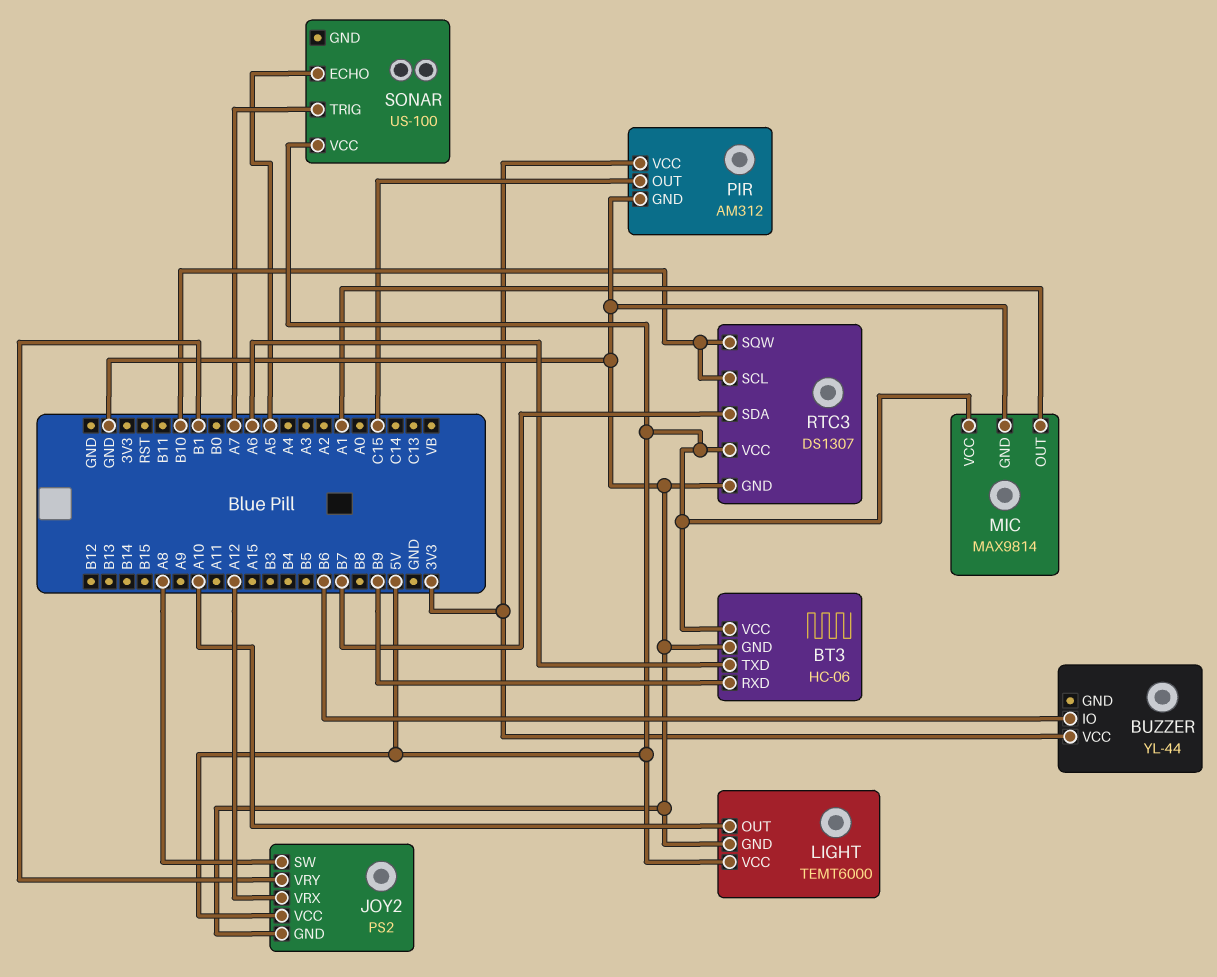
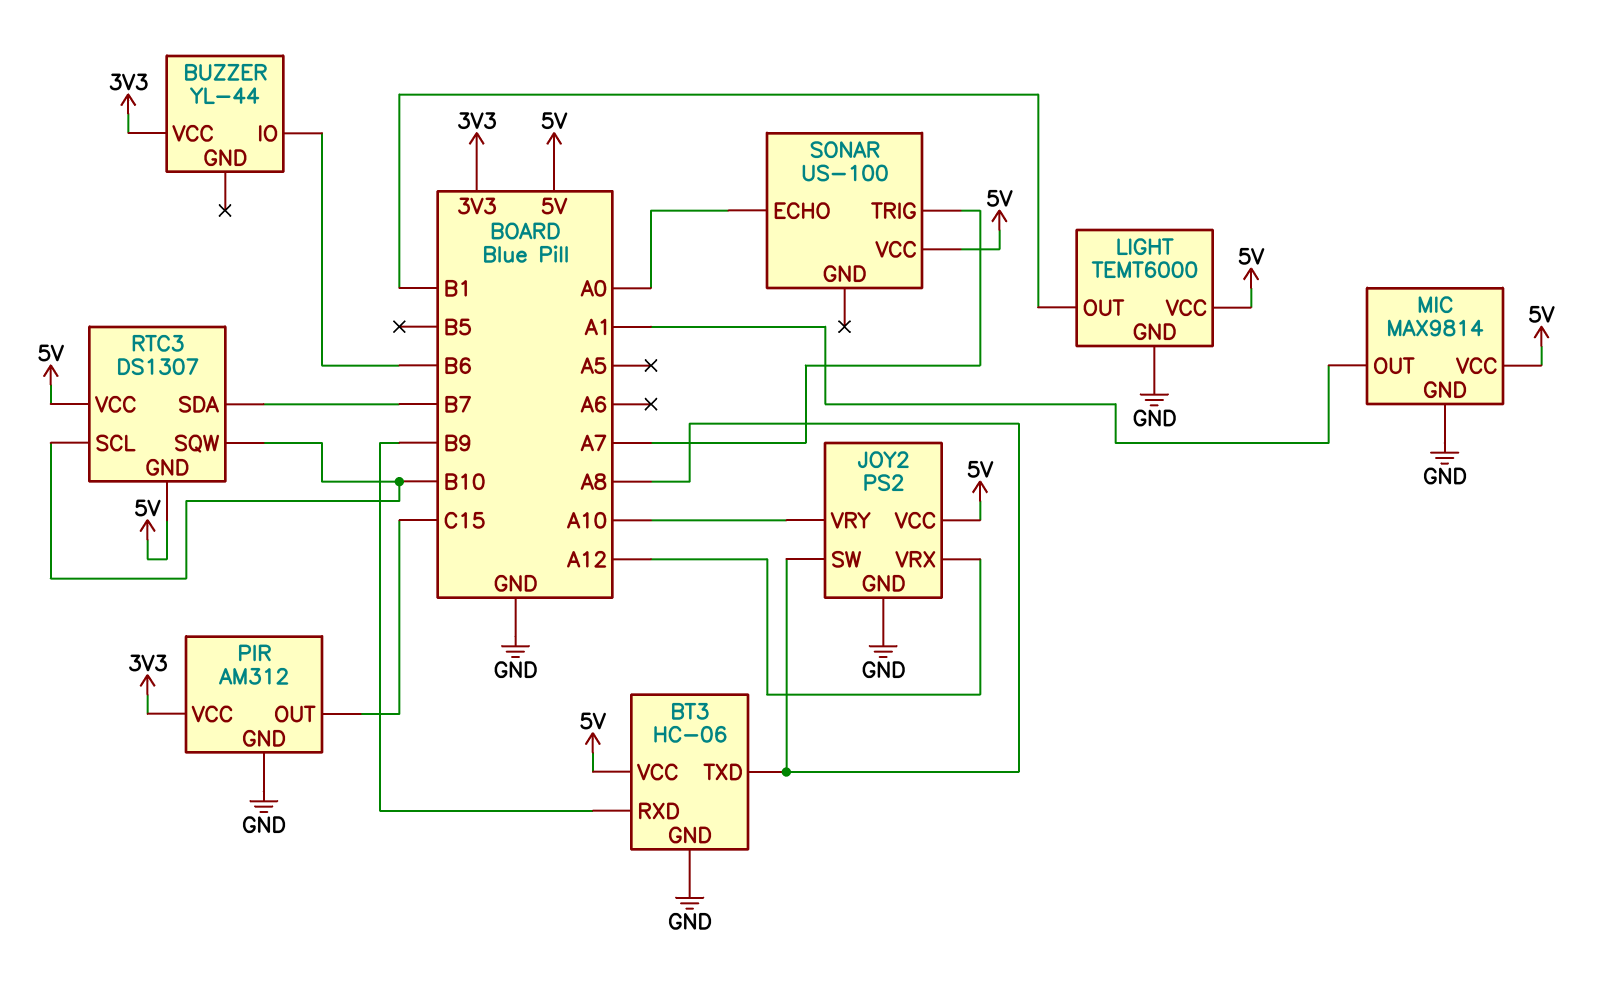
BT3 pin TXD: A6 -> A8
JOY2 pin VRY: B1 -> A10
LIGHT pin OUT: A10 -> B1
RTC3 pin GND: GND -> 5V
SONAR pin ECHO: A5 -> A0

